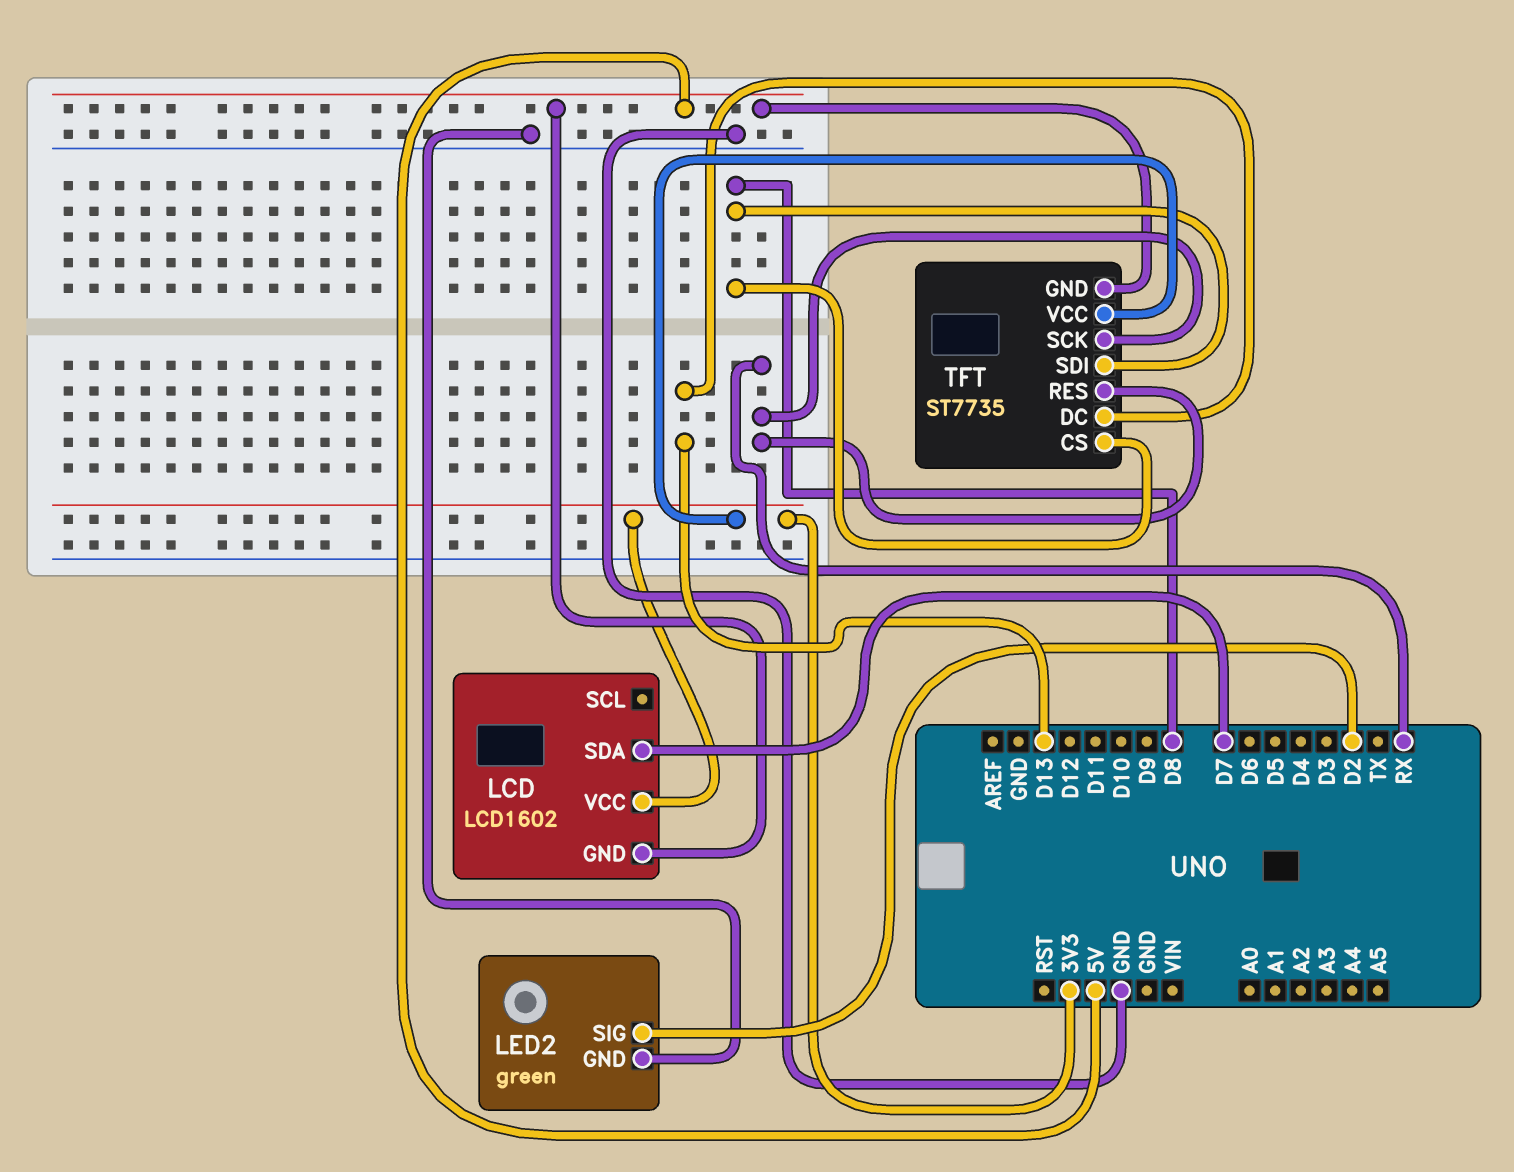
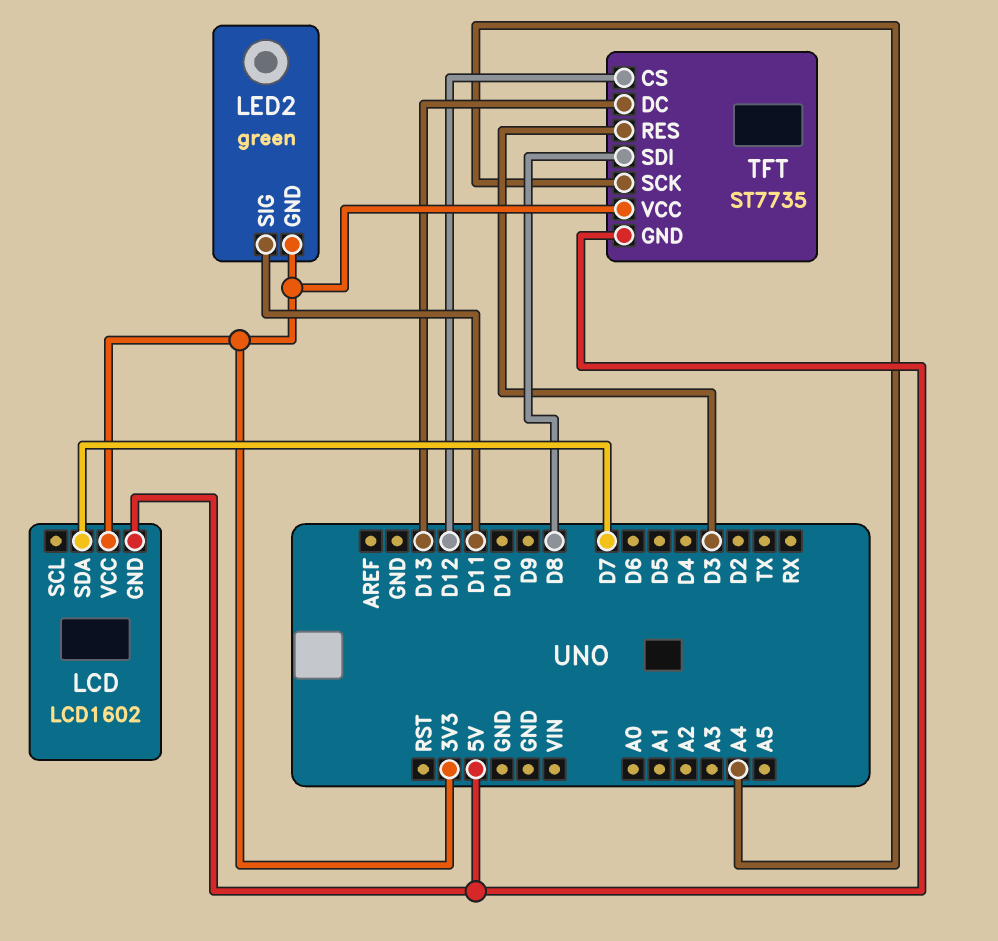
LED2 pin GND: GND -> 3V3
LED2 pin SIG: D2 -> D11
TFT pin CS: D8 -> D12
TFT pin RES: RX -> D3
TFT pin SCK: RX -> A4

